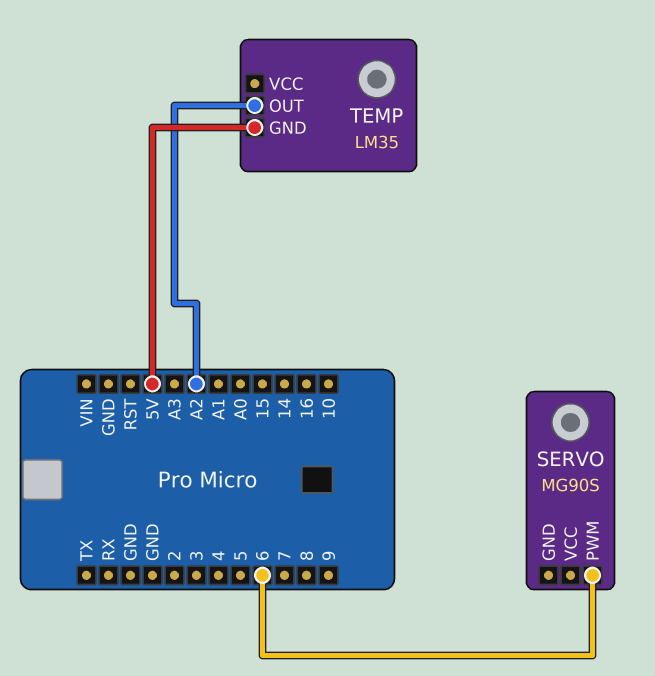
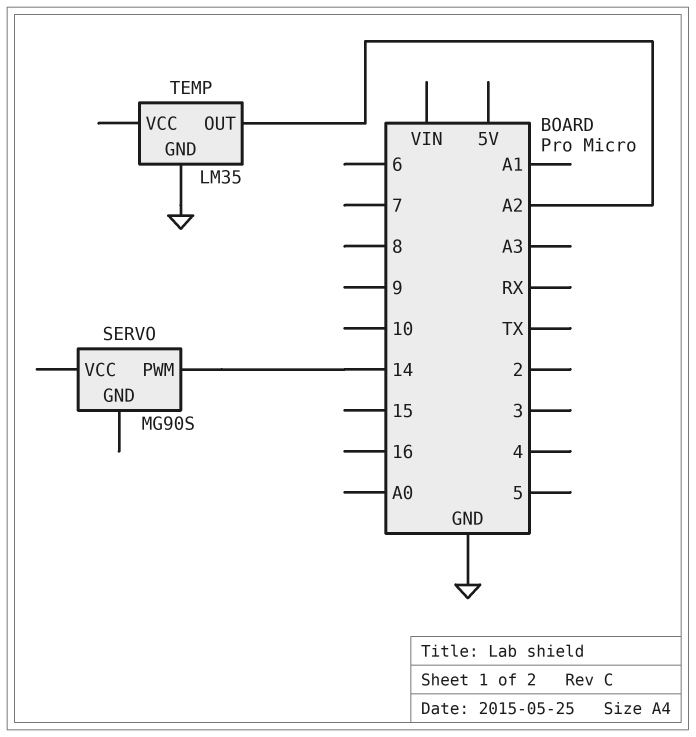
SERVO pin PWM: 6 -> 14
TEMP pin GND: 5V -> GND

